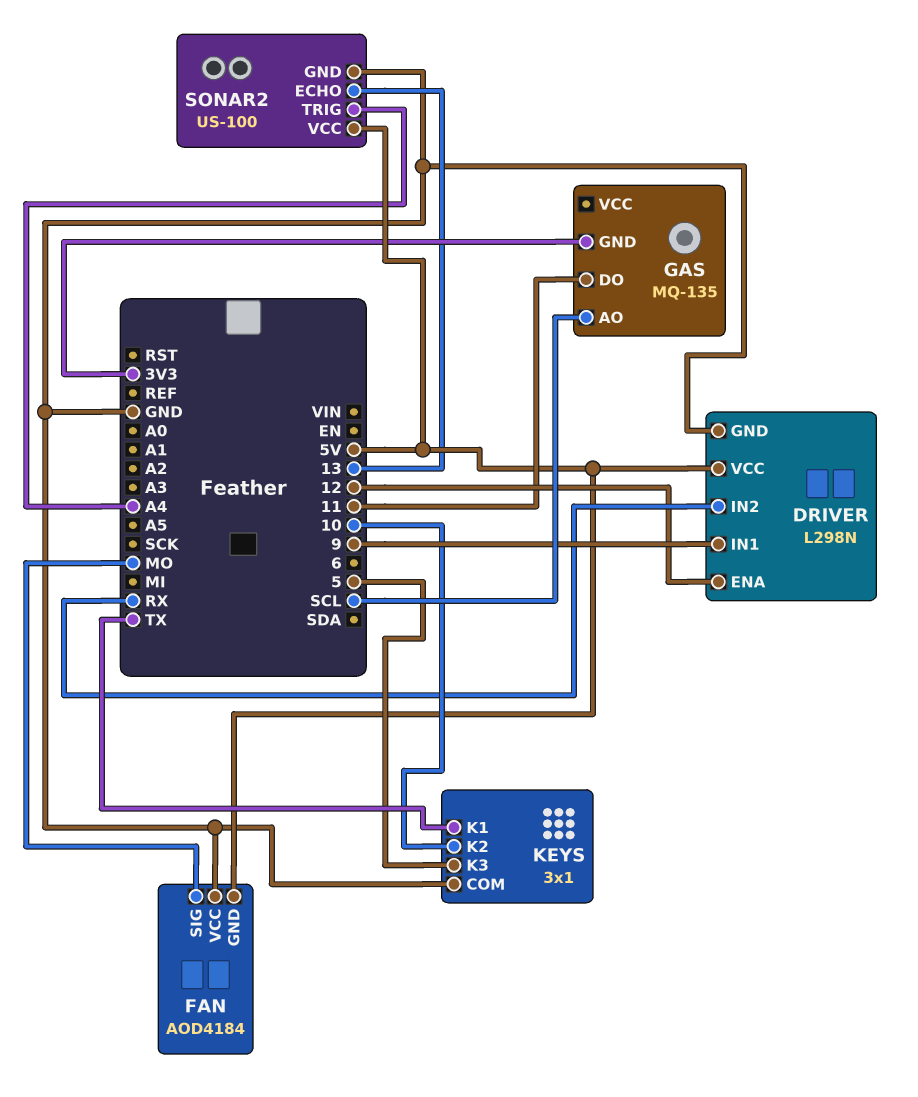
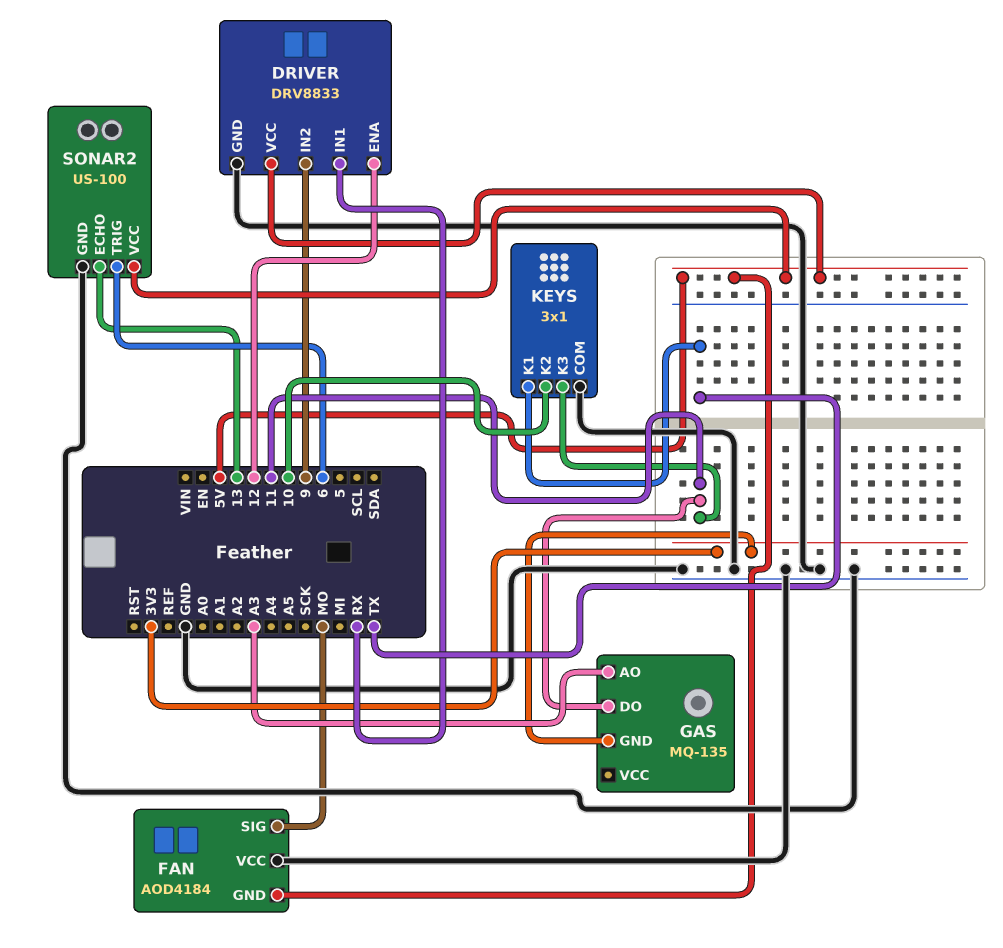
DRIVER: L298N -> DRV8833
DRIVER pin IN1: 9 -> RX
DRIVER pin IN2: RX -> 9
GAS pin AO: SCL -> A3
KEYS pin K3: 5 -> 11
SONAR2 pin TRIG: A4 -> 6

